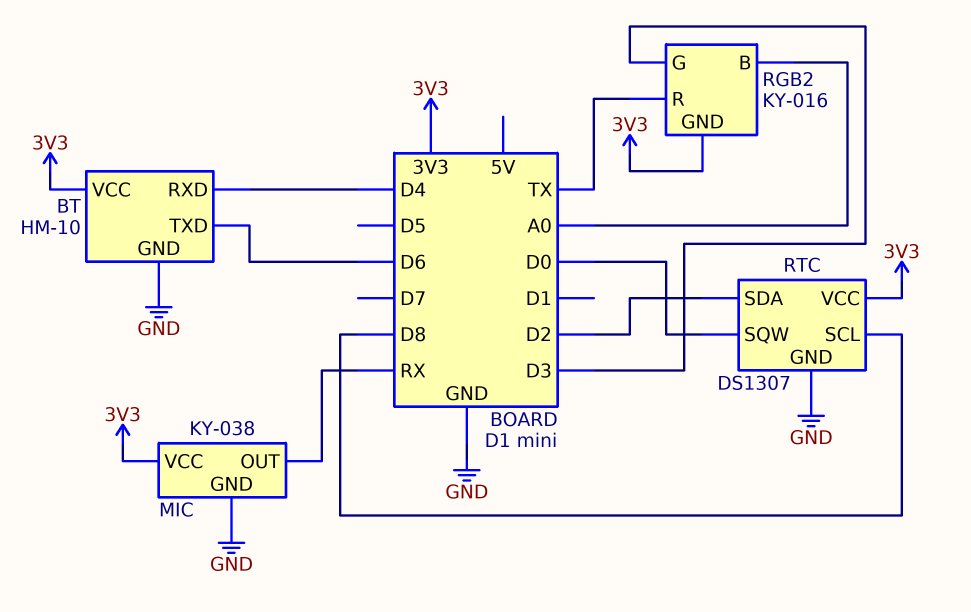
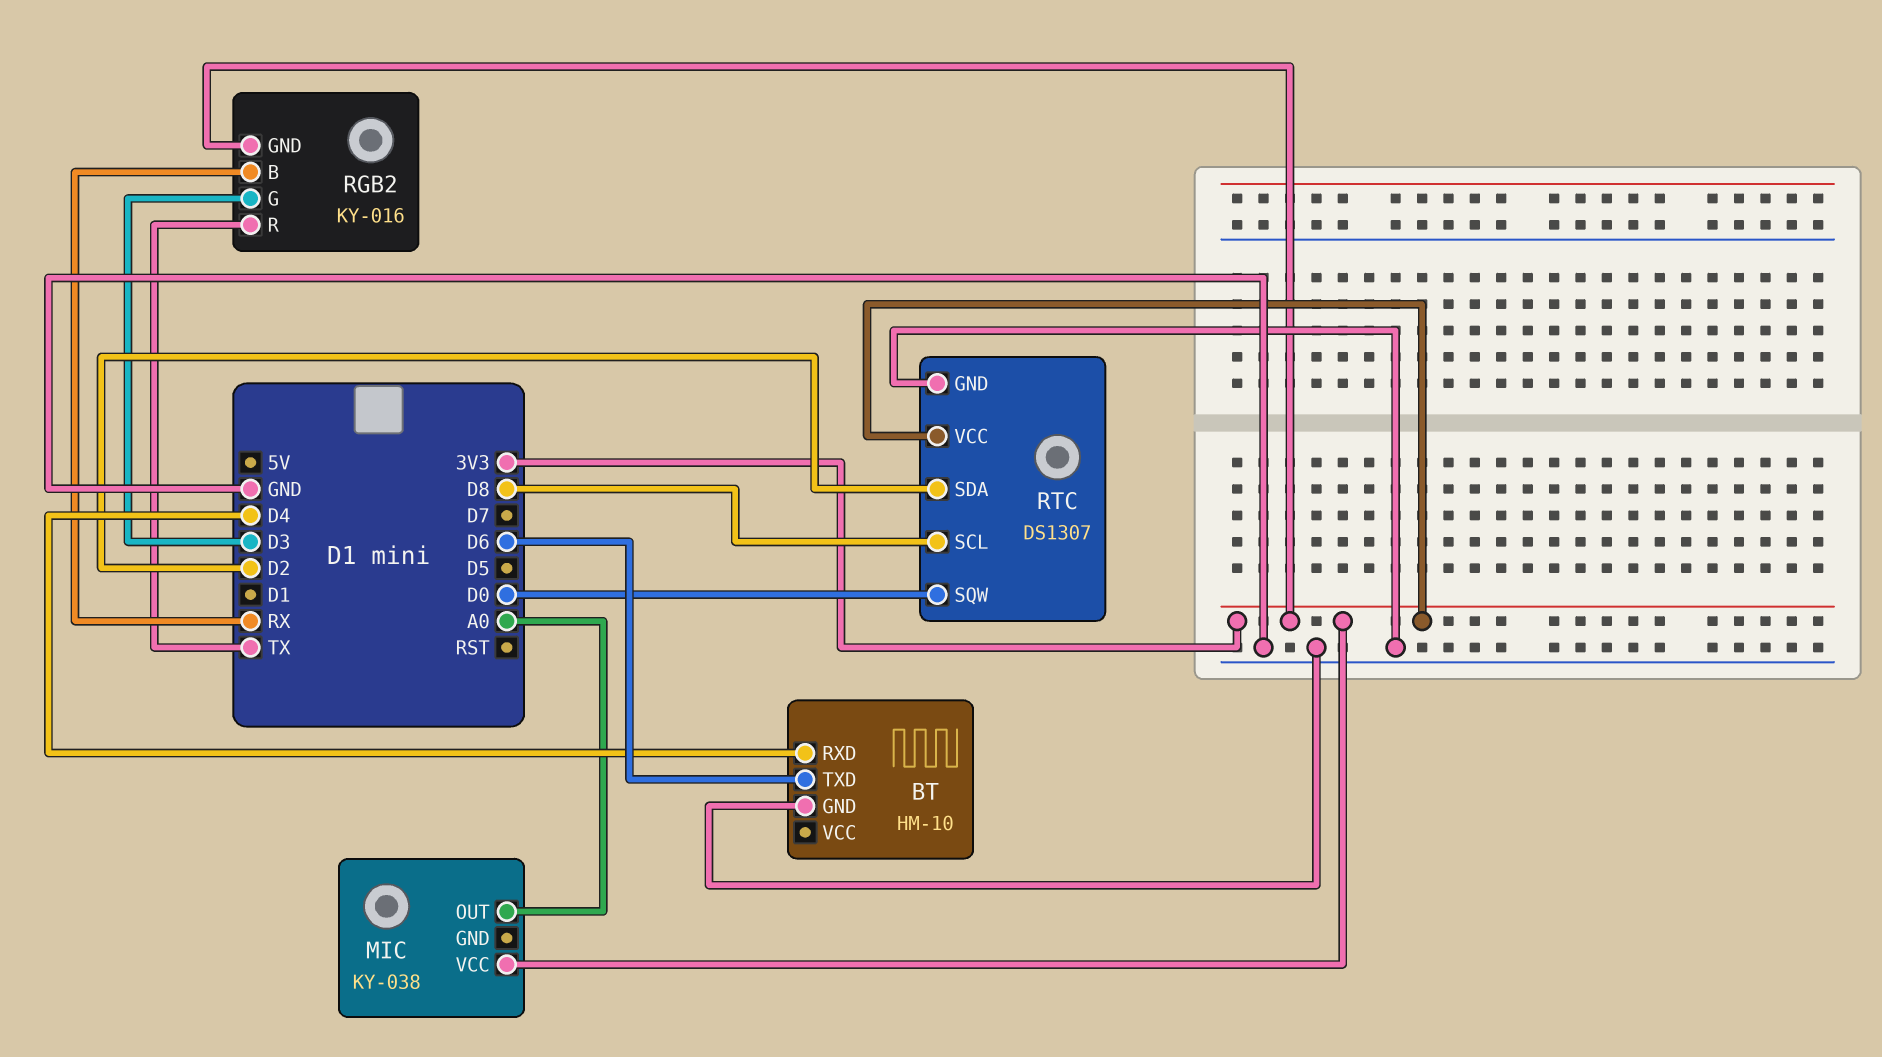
BT pin VCC: 3V3 -> none
MIC pin GND: GND -> none
MIC pin OUT: RX -> A0
RGB2 pin B: A0 -> RX

